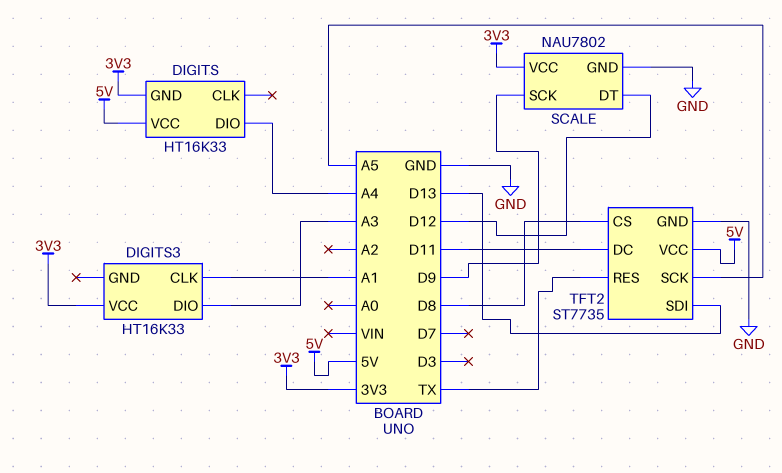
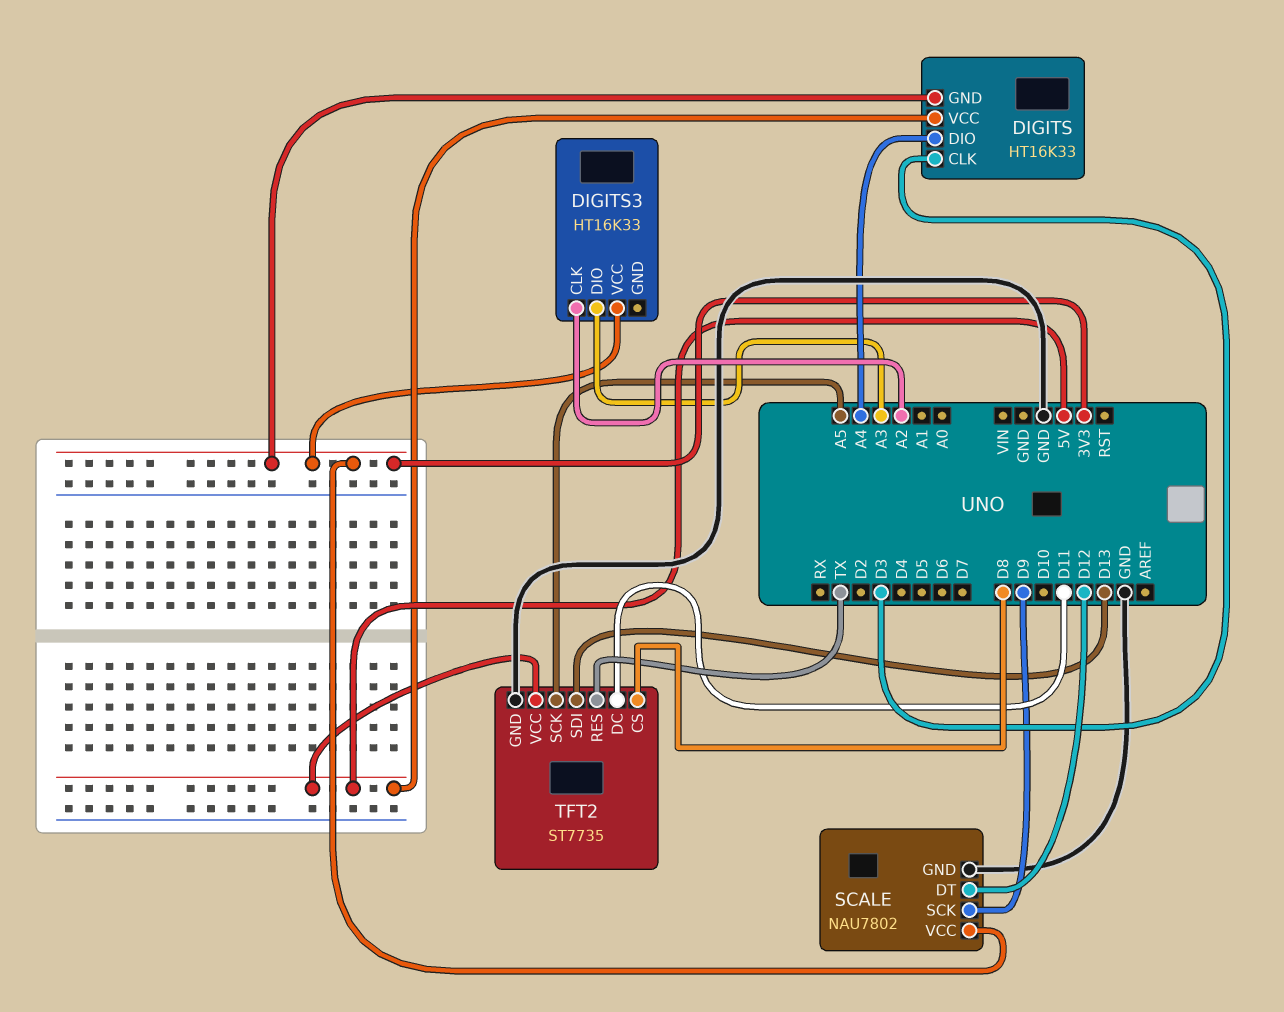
DIGITS pin CLK: none -> D3
DIGITS3 pin CLK: A1 -> A2

